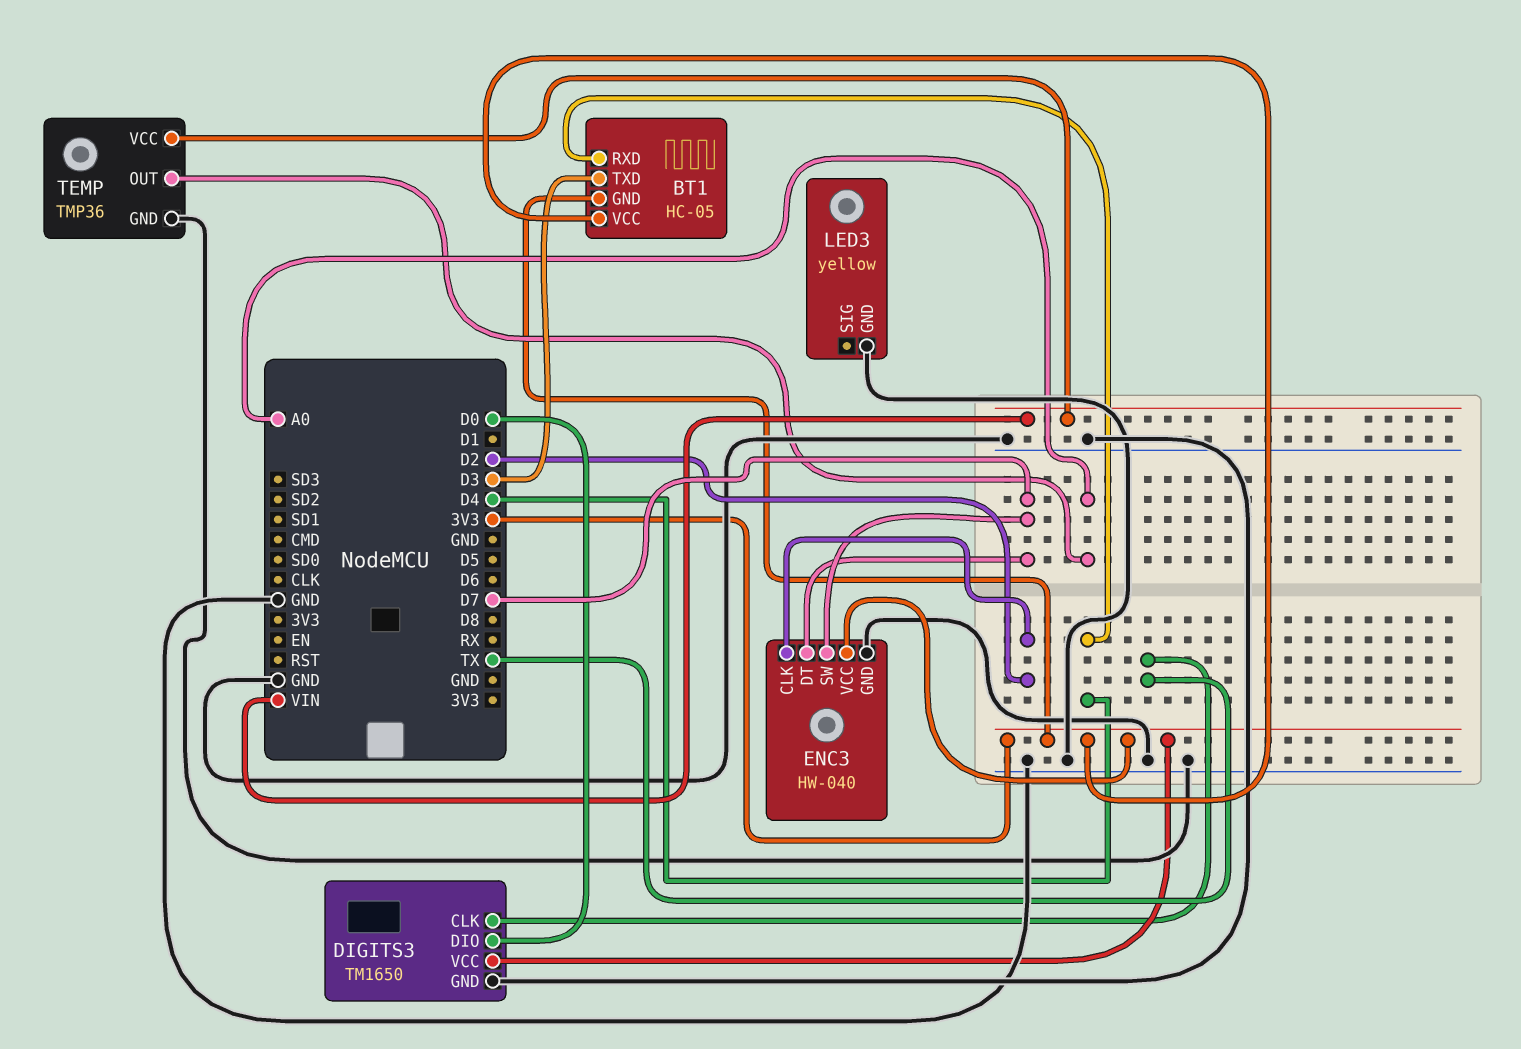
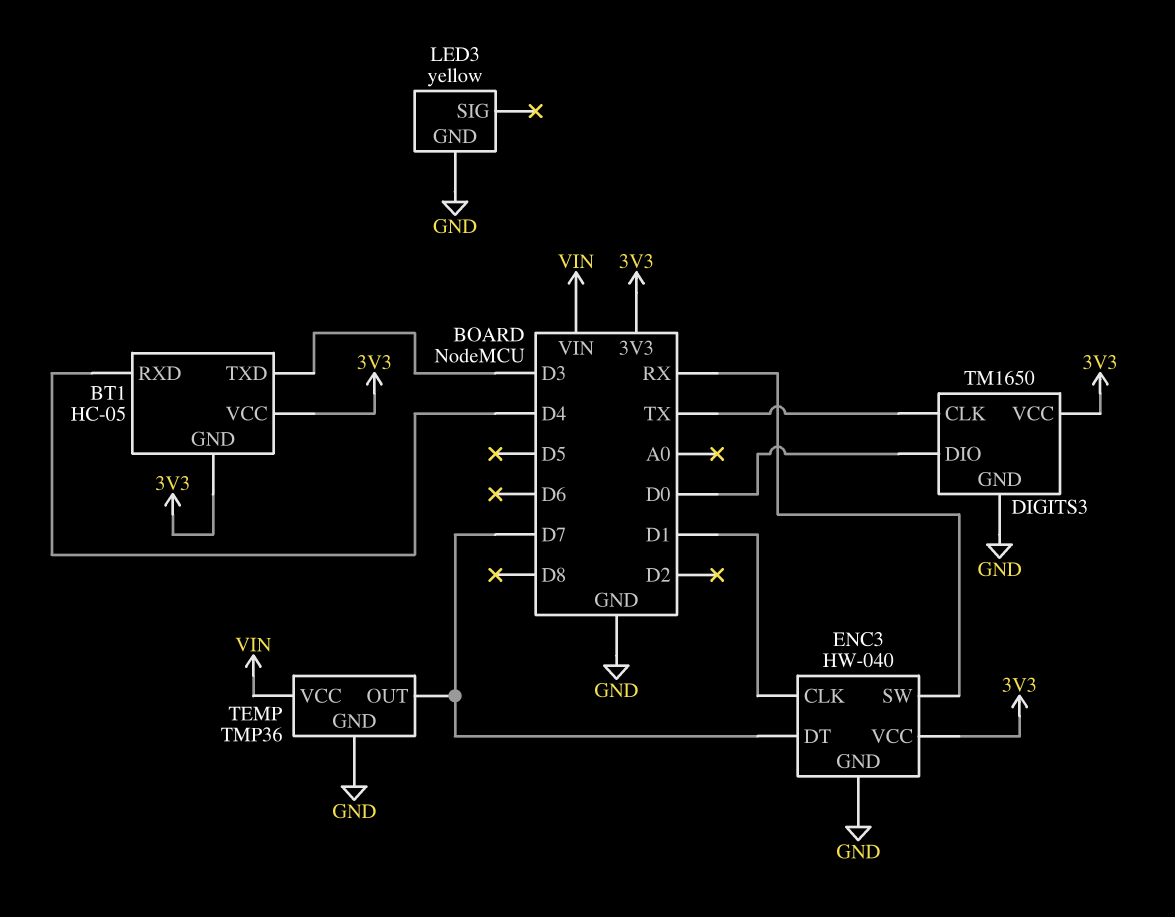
ENC3 pin CLK: D2 -> D1
ENC3 pin SW: D7 -> RX
TEMP pin OUT: A0 -> D7

